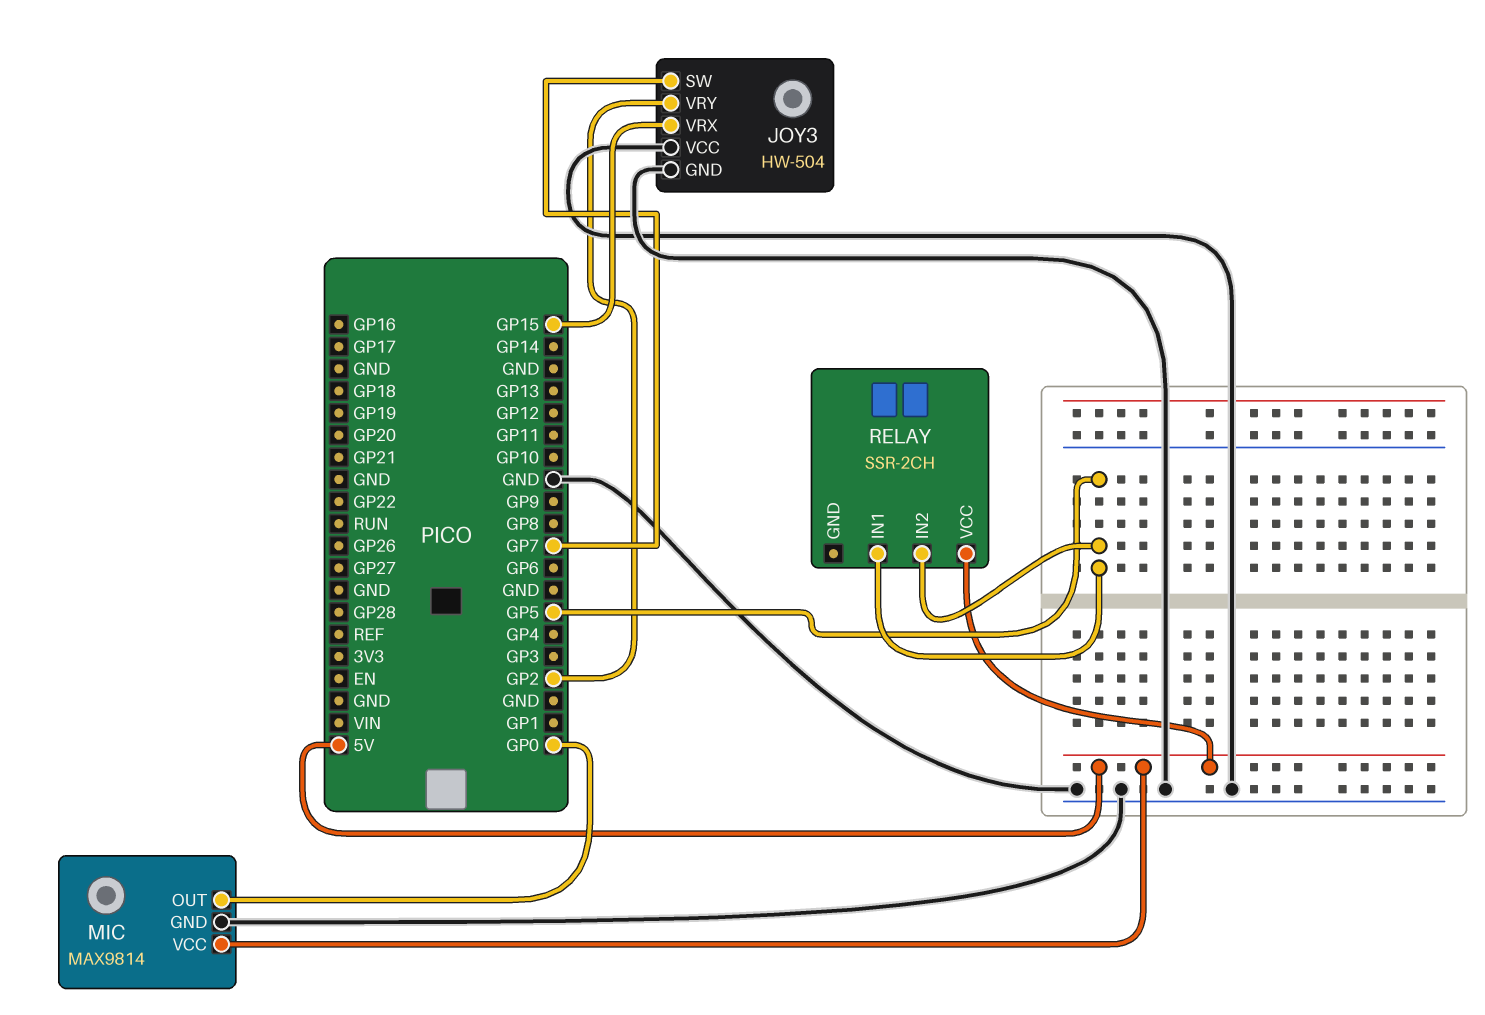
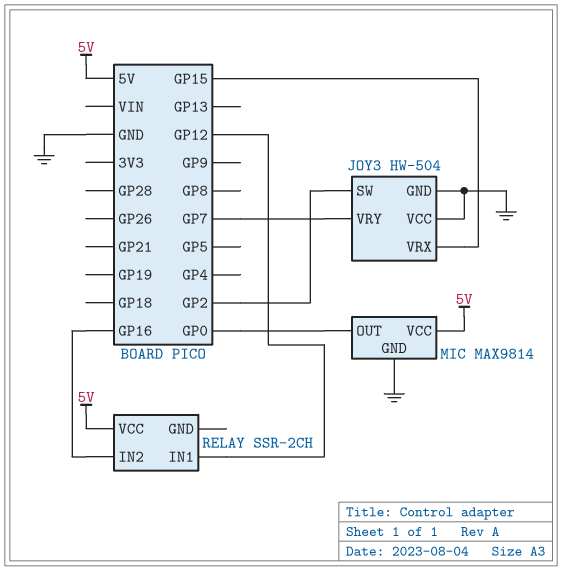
JOY3 pin SW: GP7 -> GP2
JOY3 pin VRY: GP2 -> GP7
RELAY pin IN1: GP5 -> GP12
RELAY pin IN2: GP5 -> GP16

